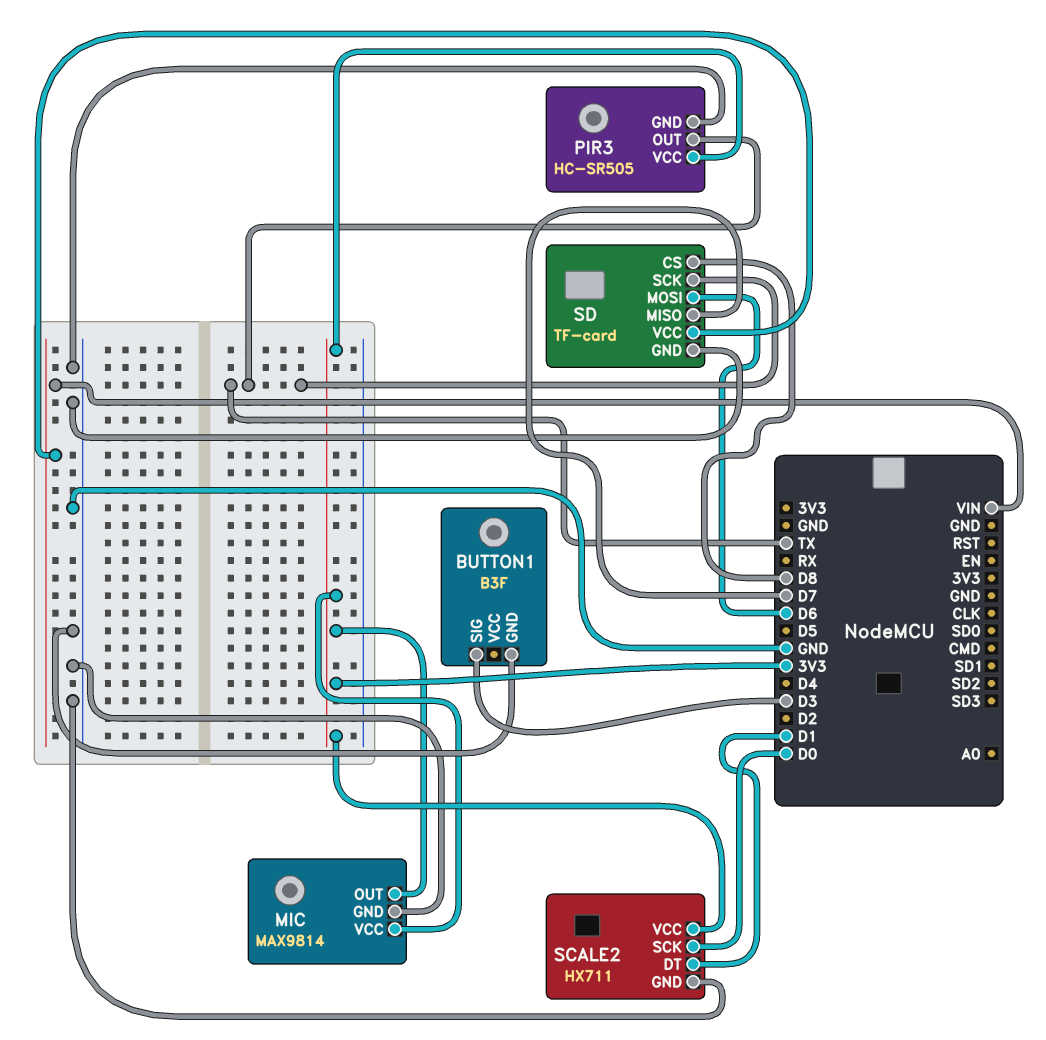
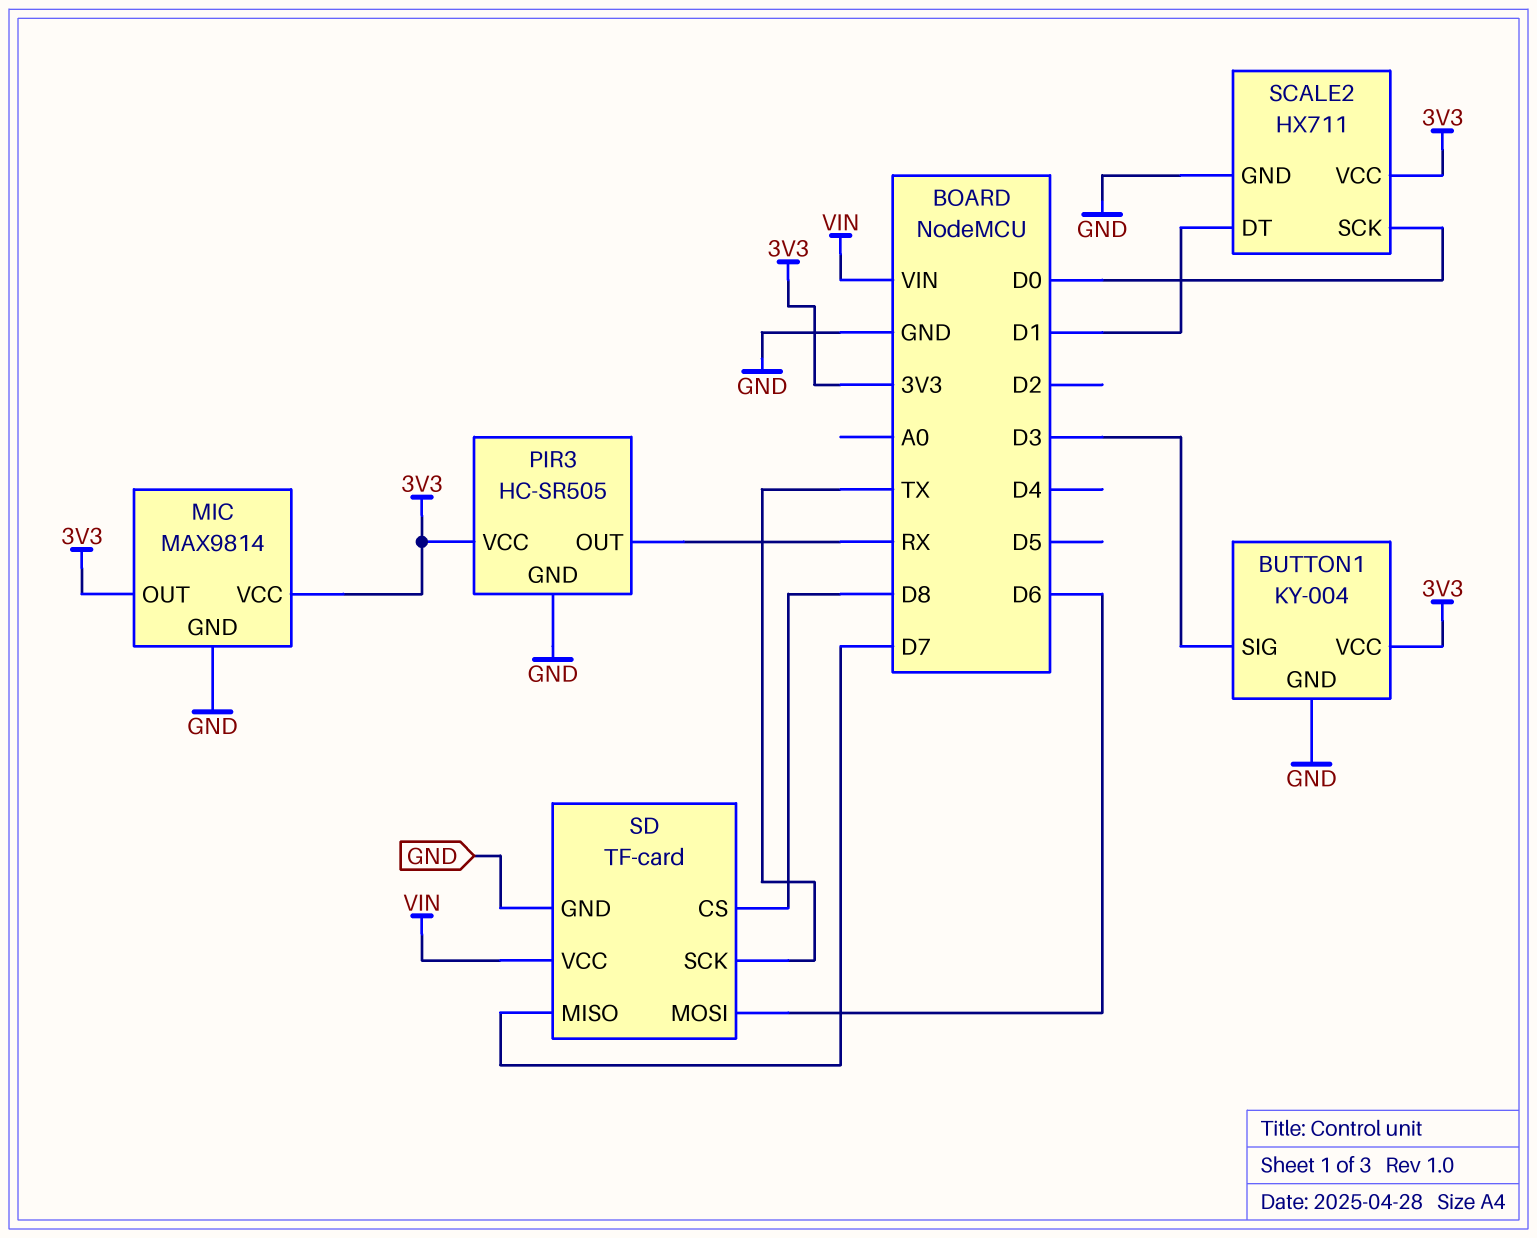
BUTTON1: B3F -> KY-004
BUTTON1 pin VCC: none -> 3V3
PIR3 pin OUT: TX -> RX

